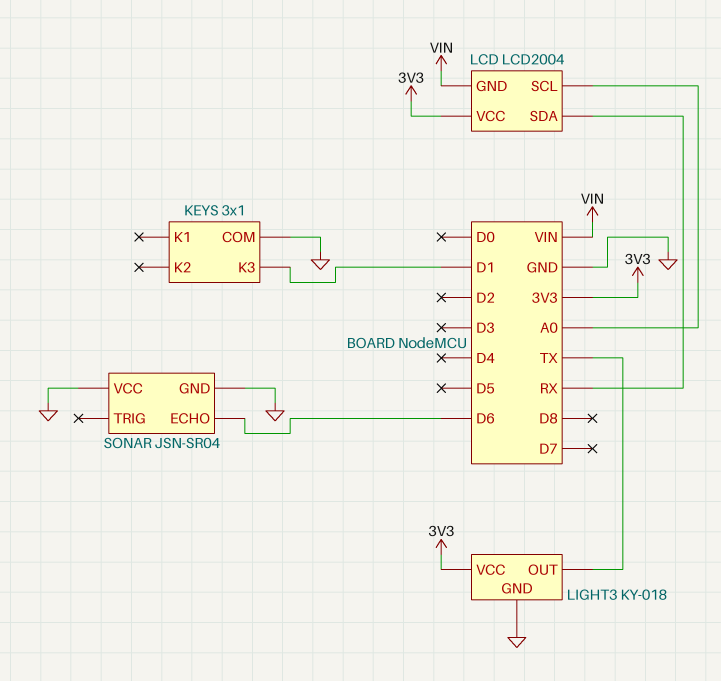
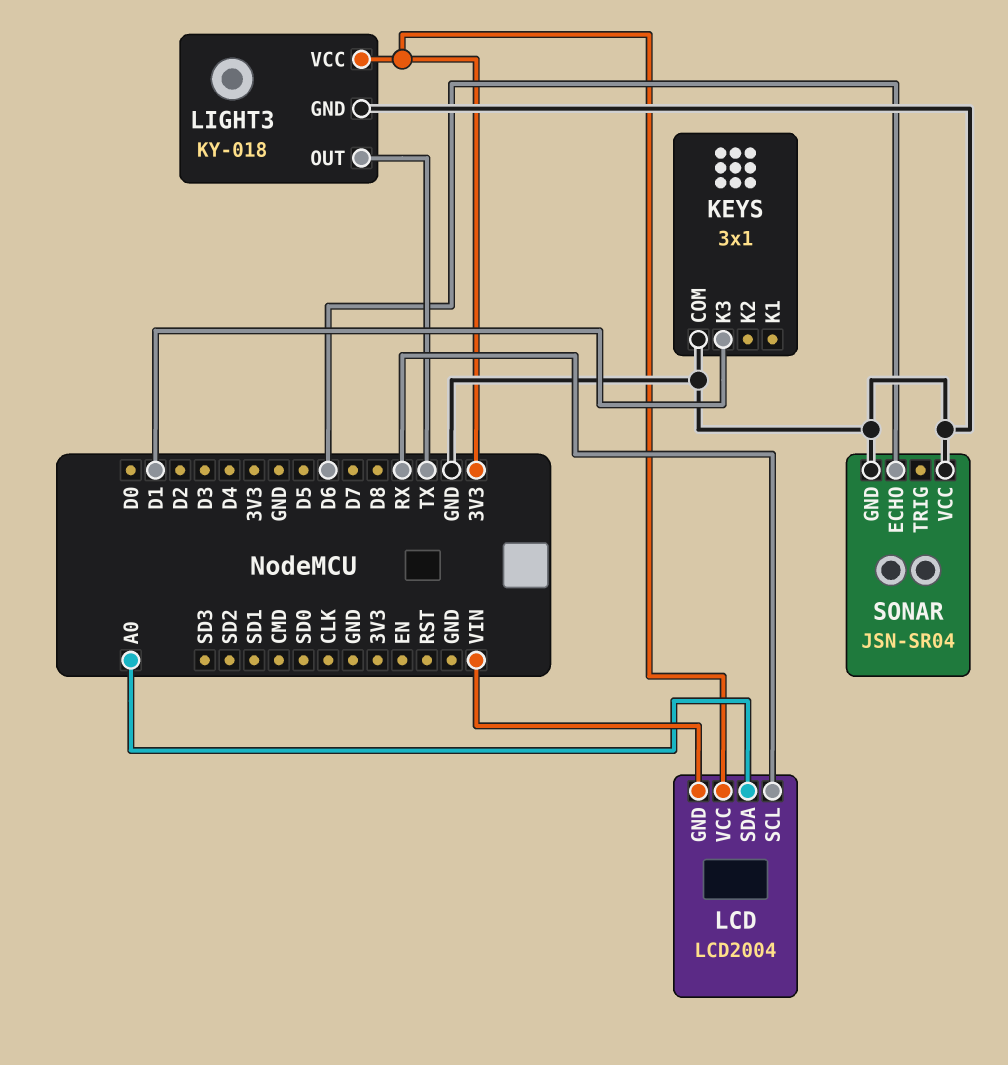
LCD pin SCL: A0 -> RX
LCD pin SDA: RX -> A0

